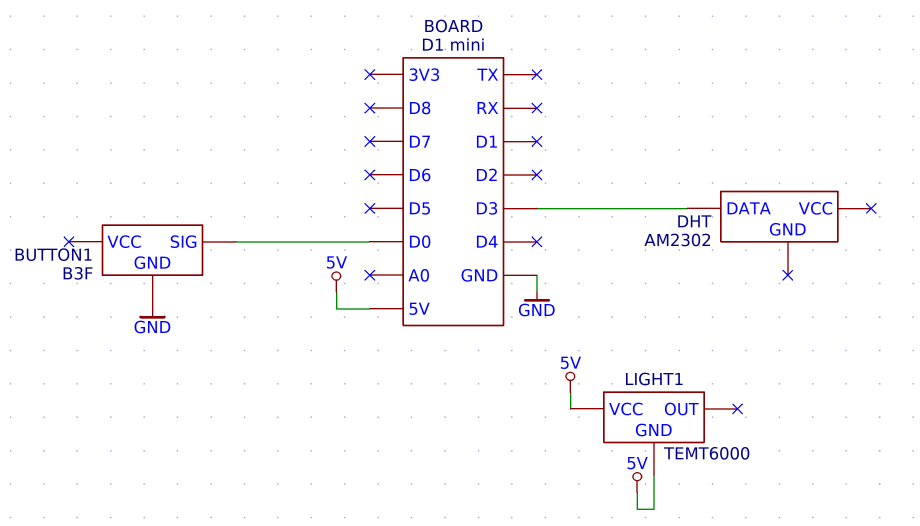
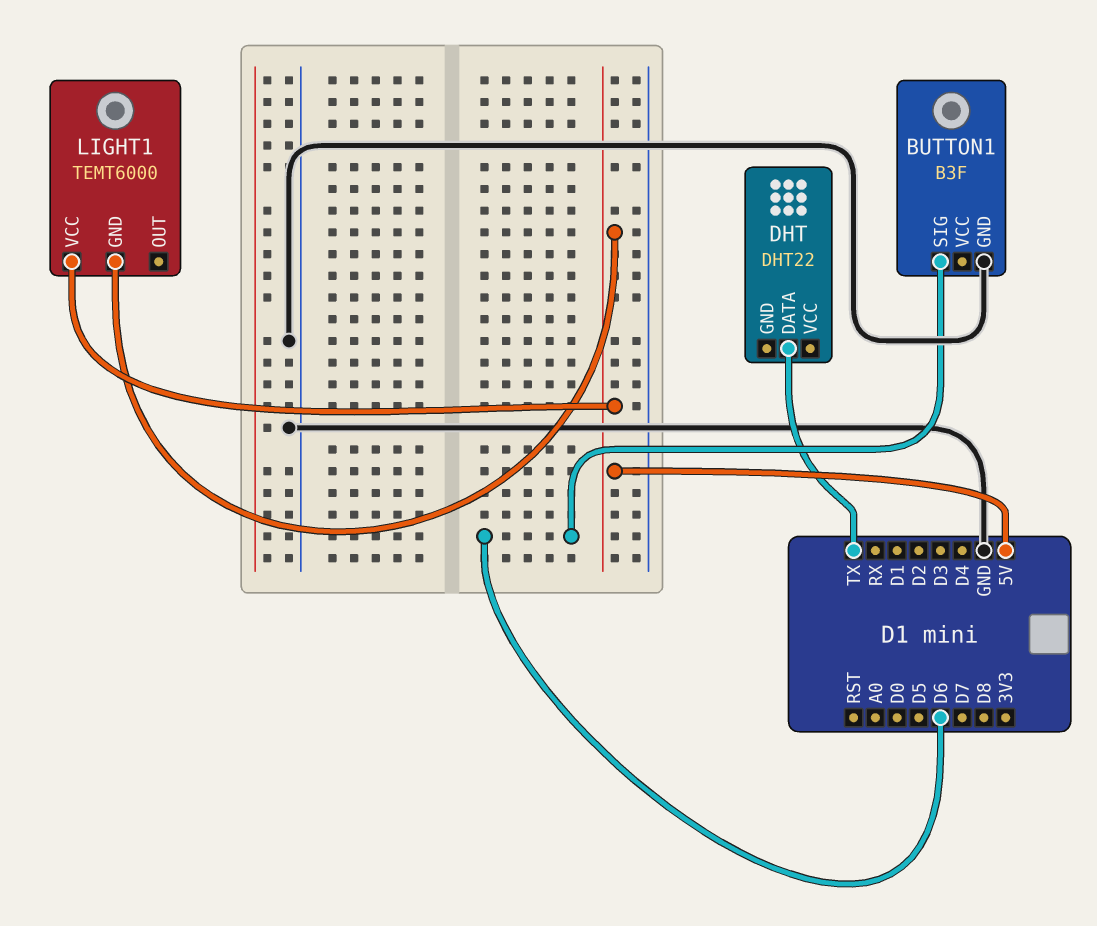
BUTTON1 pin SIG: D0 -> D6
DHT: AM2302 -> DHT22
DHT pin DATA: D3 -> TX

